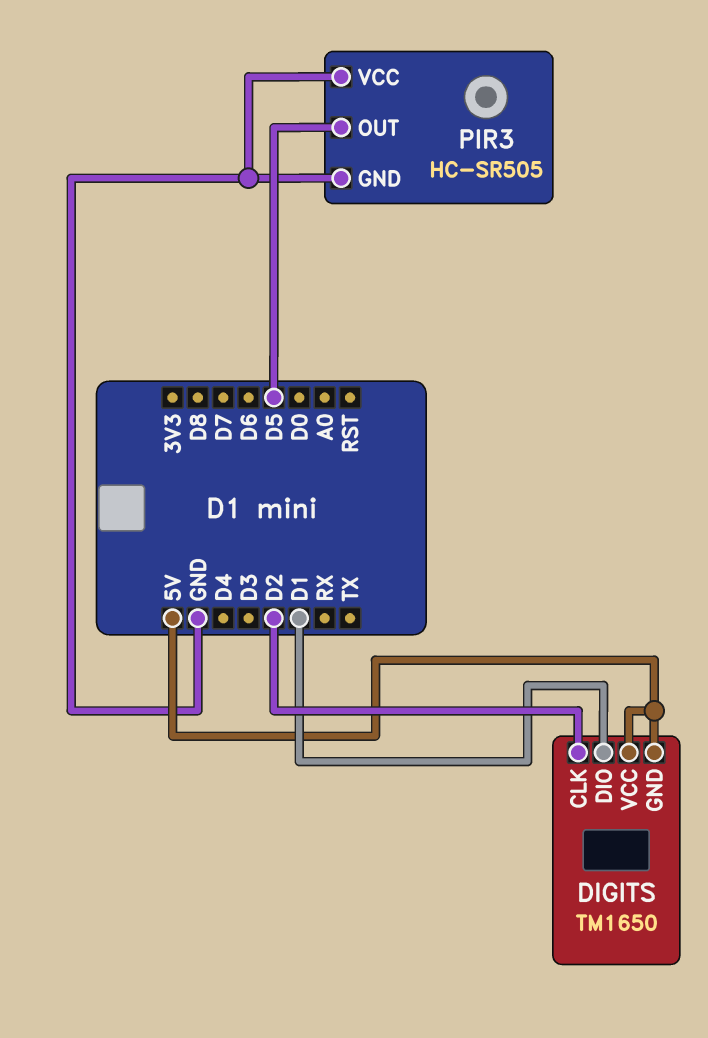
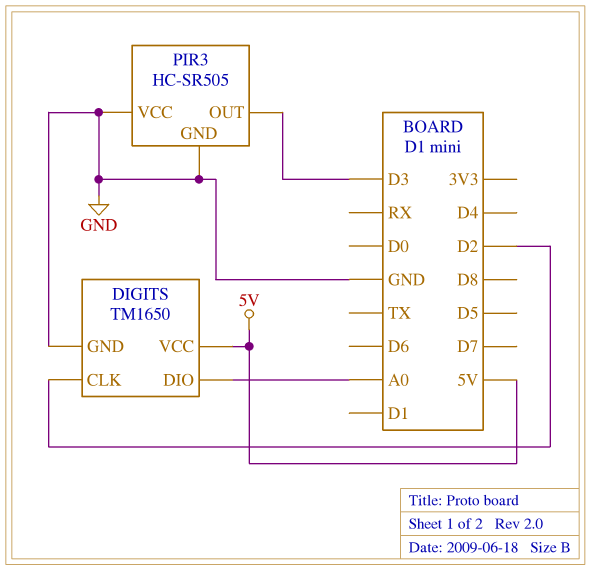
DIGITS pin DIO: D1 -> A0
DIGITS pin GND: 5V -> GND
PIR3 pin OUT: D5 -> D3

